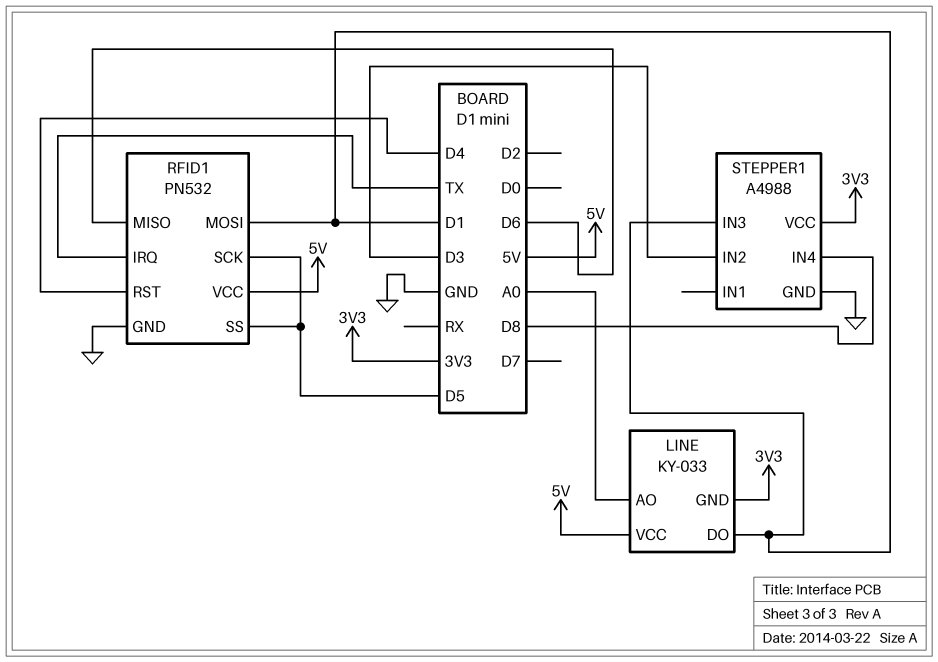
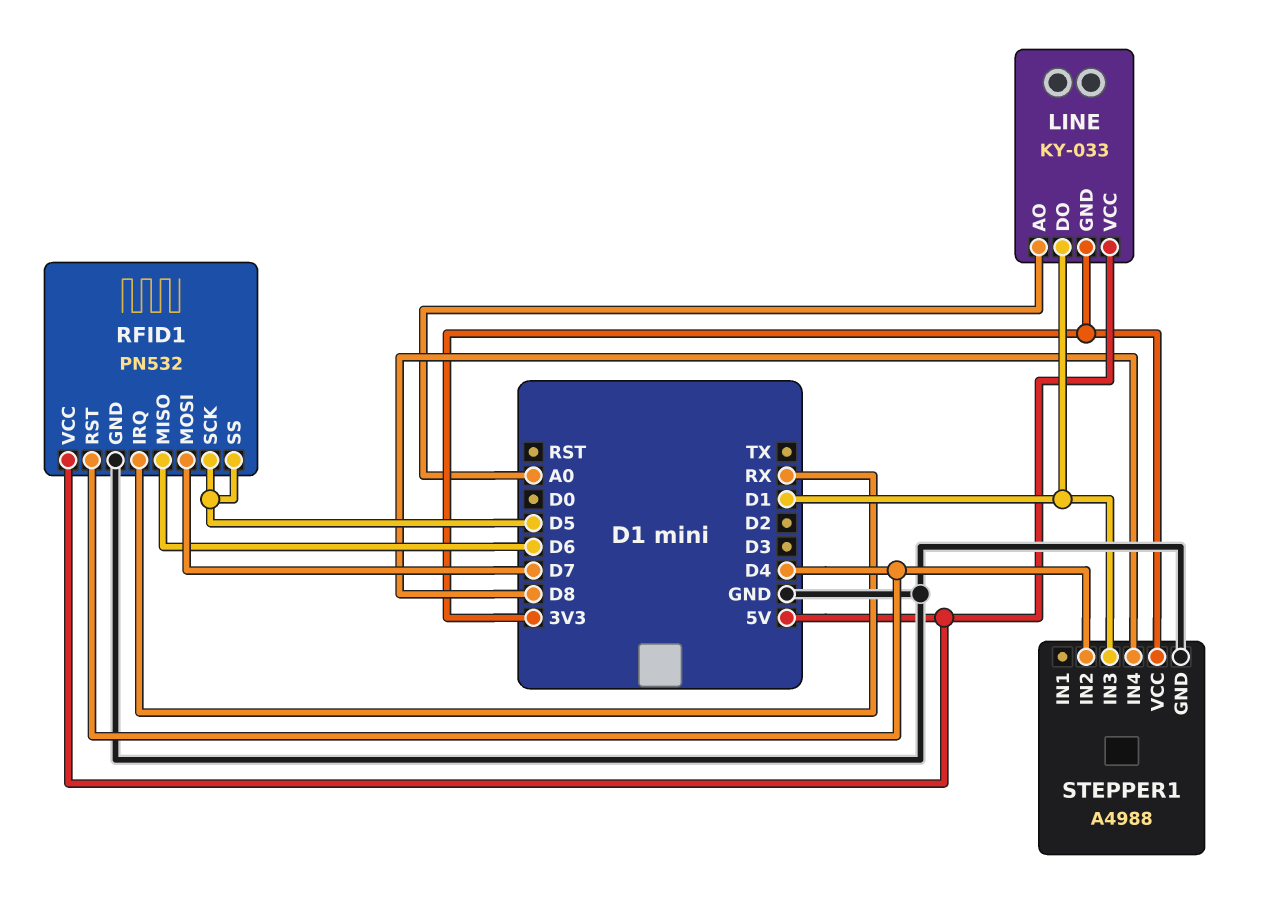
RFID1 pin IRQ: TX -> RX
RFID1 pin MOSI: D1 -> D7
STEPPER1 pin IN2: D3 -> D4

